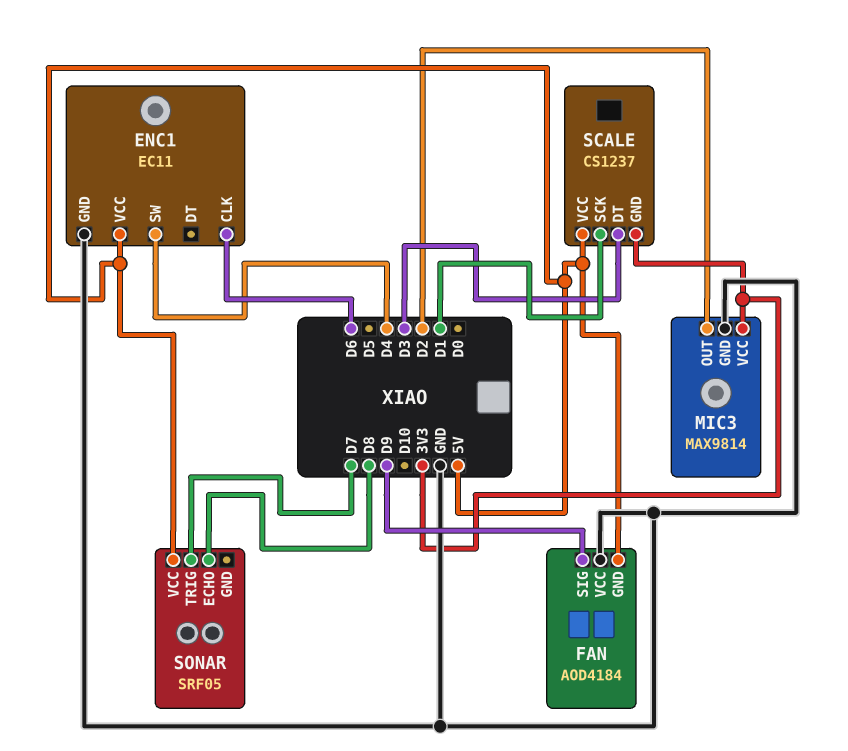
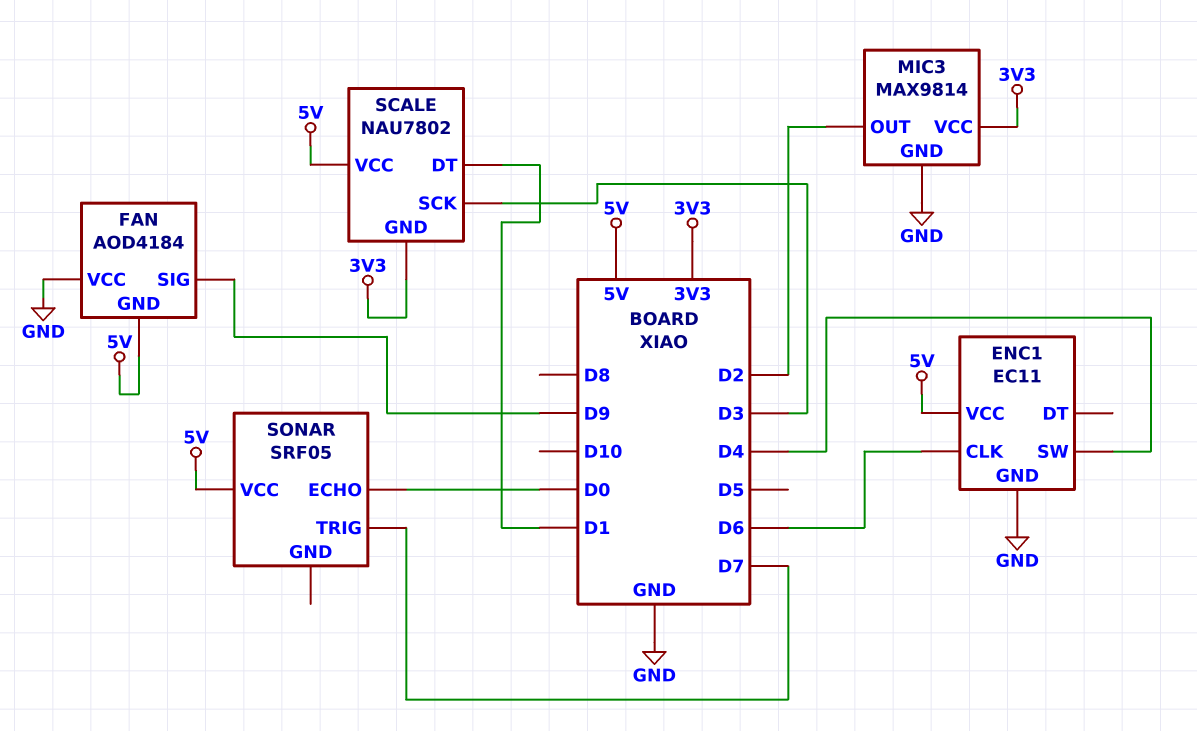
SCALE: CS1237 -> NAU7802
SCALE pin DT: D3 -> D1
SCALE pin SCK: D1 -> D3
SONAR pin ECHO: D8 -> D0

